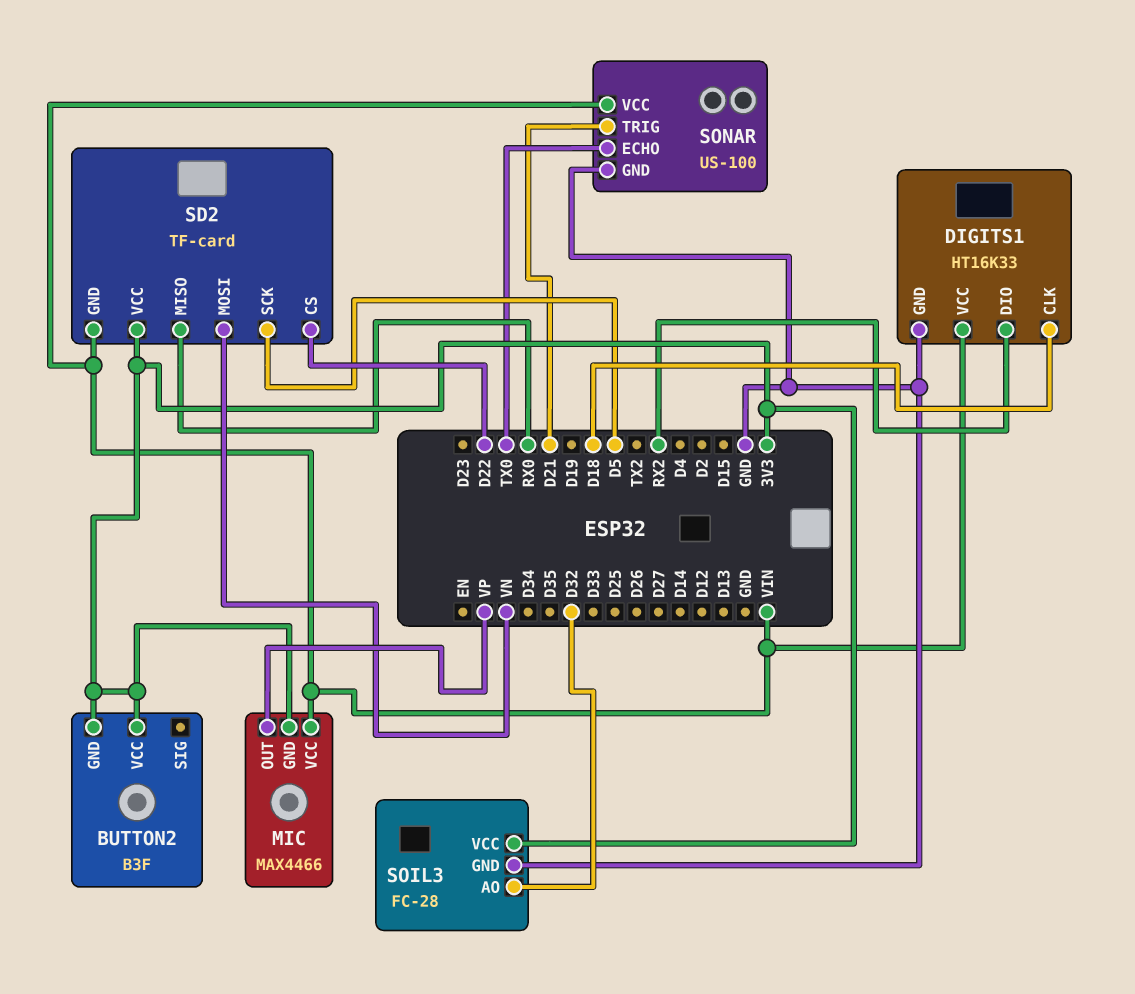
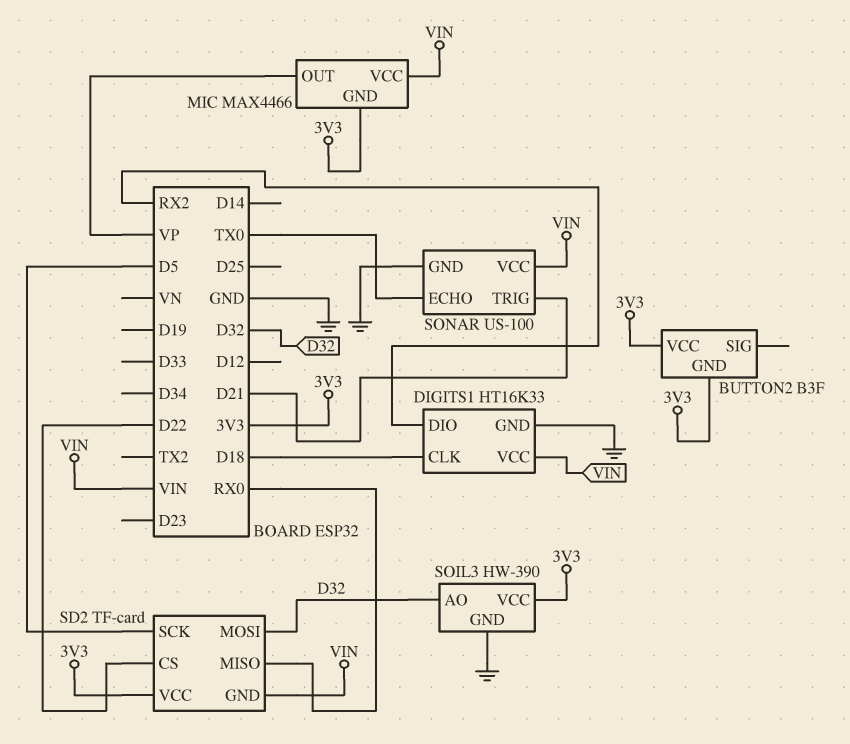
SD2 pin MOSI: VN -> D32
SOIL3: FC-28 -> HW-390

